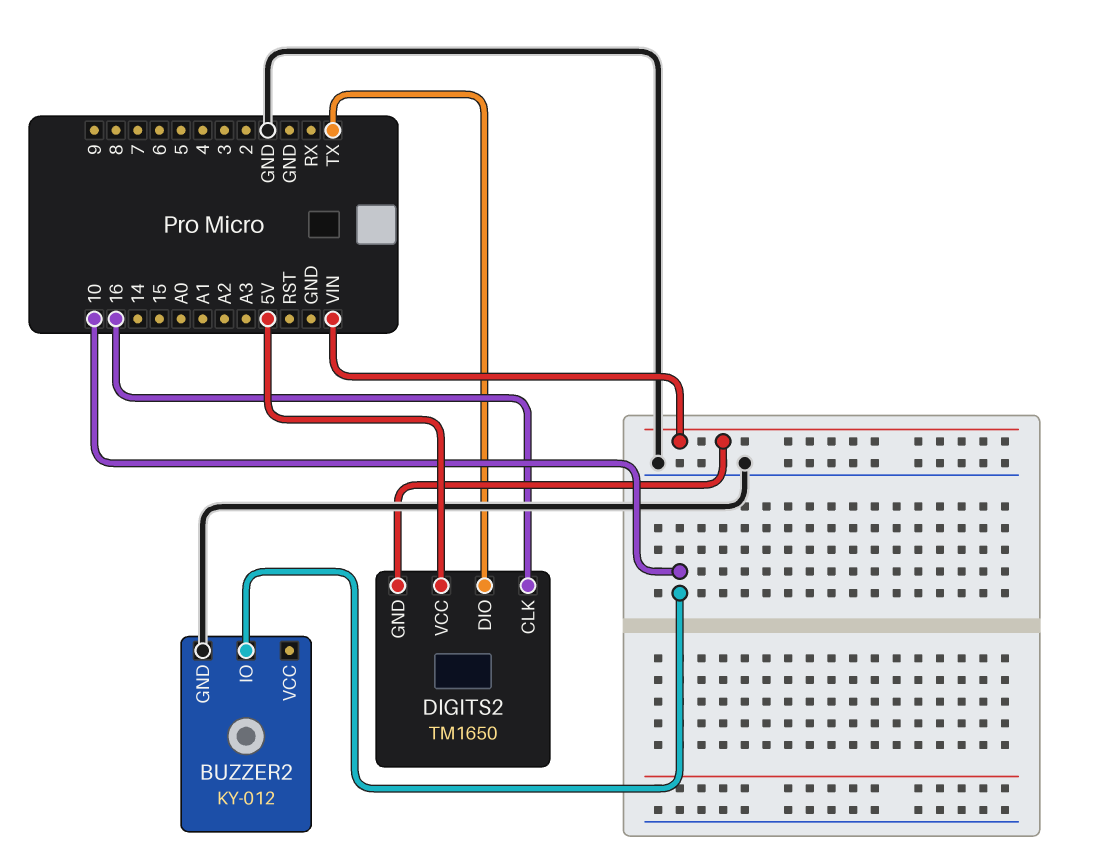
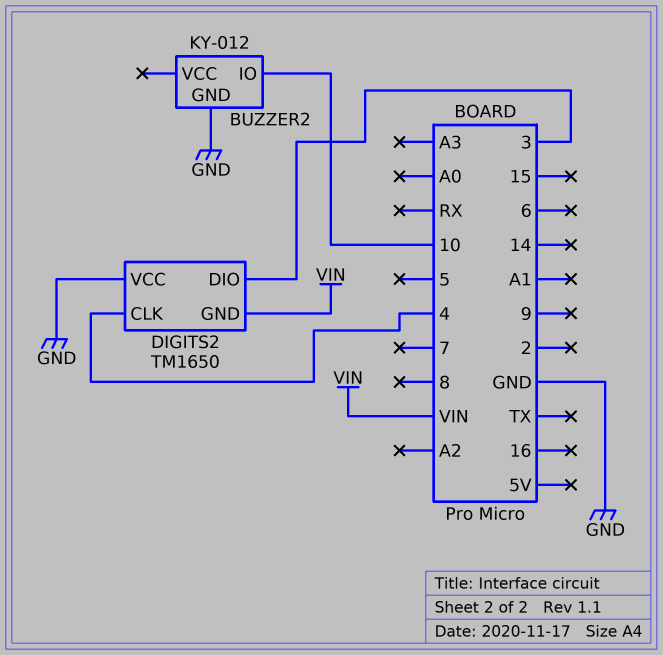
DIGITS2 pin CLK: 16 -> 4
DIGITS2 pin DIO: TX -> 3
DIGITS2 pin VCC: 5V -> GND

